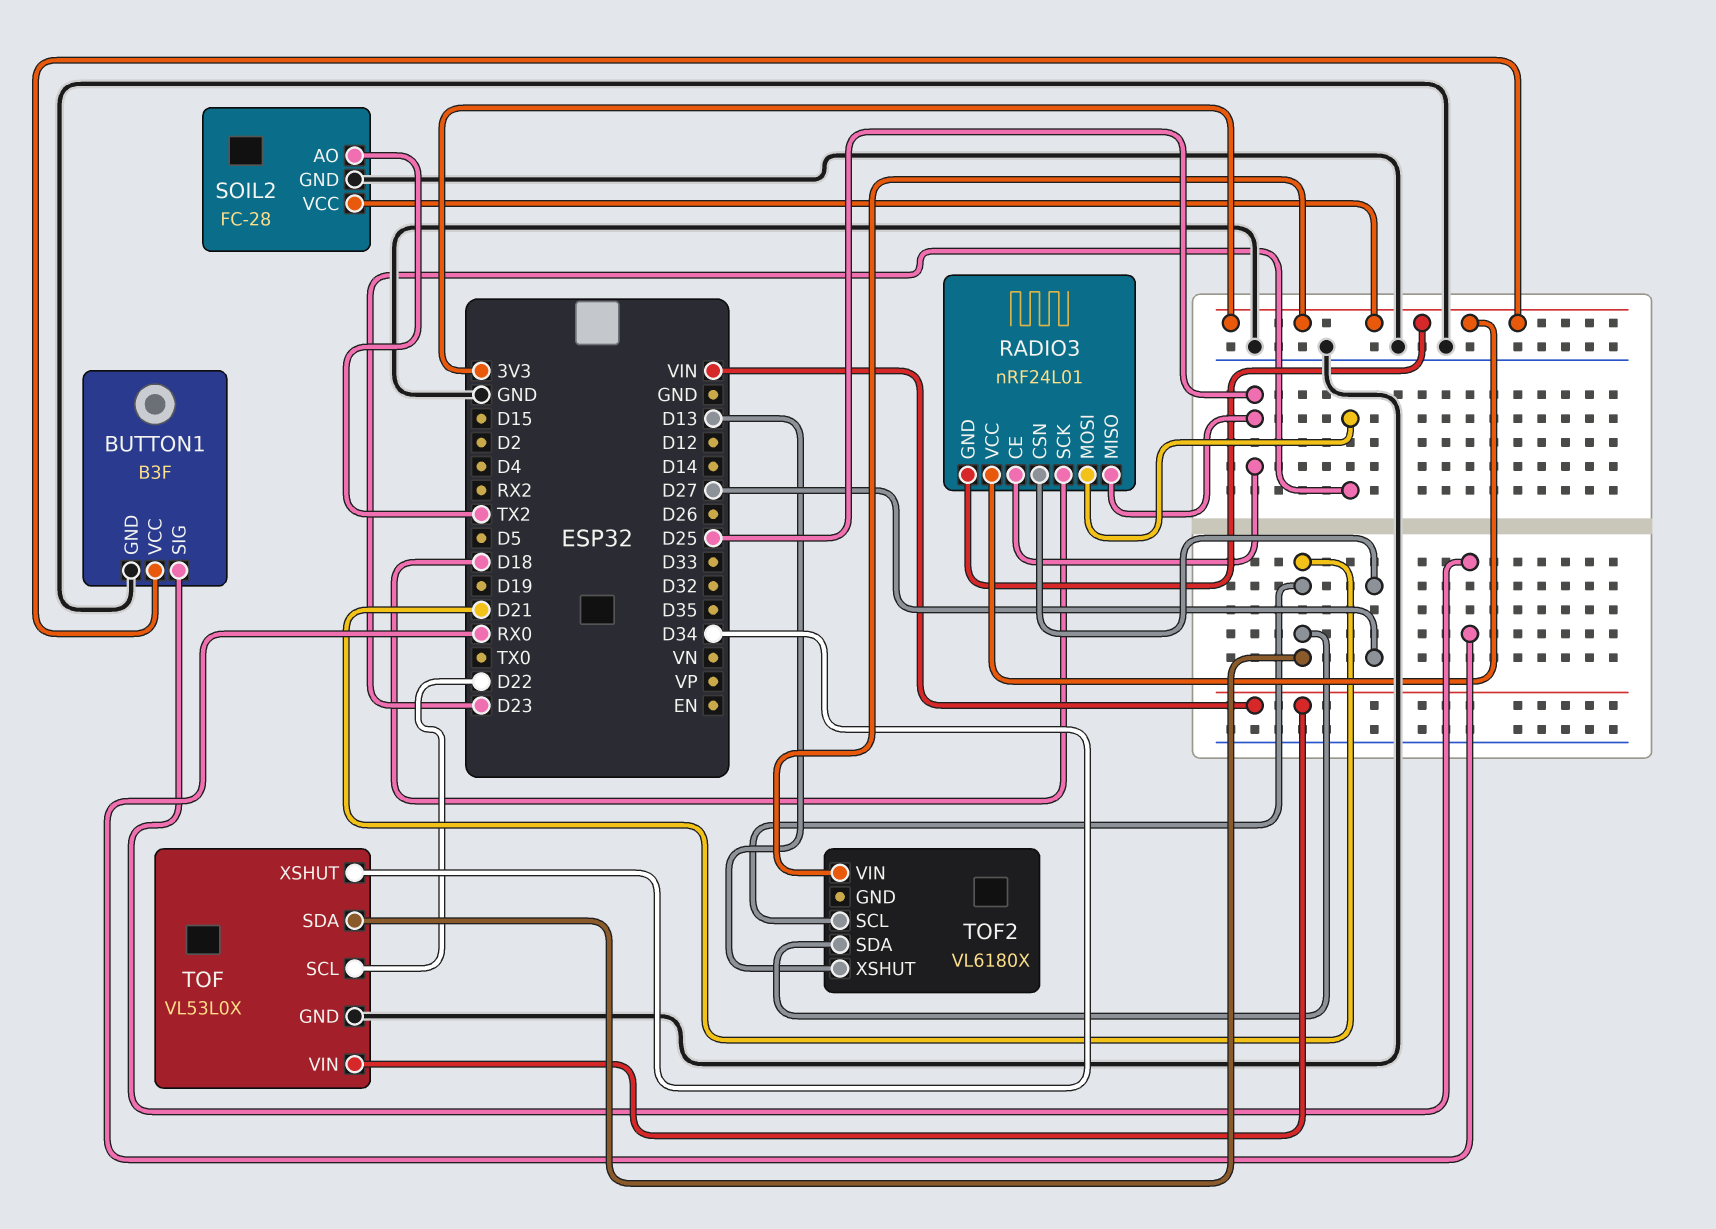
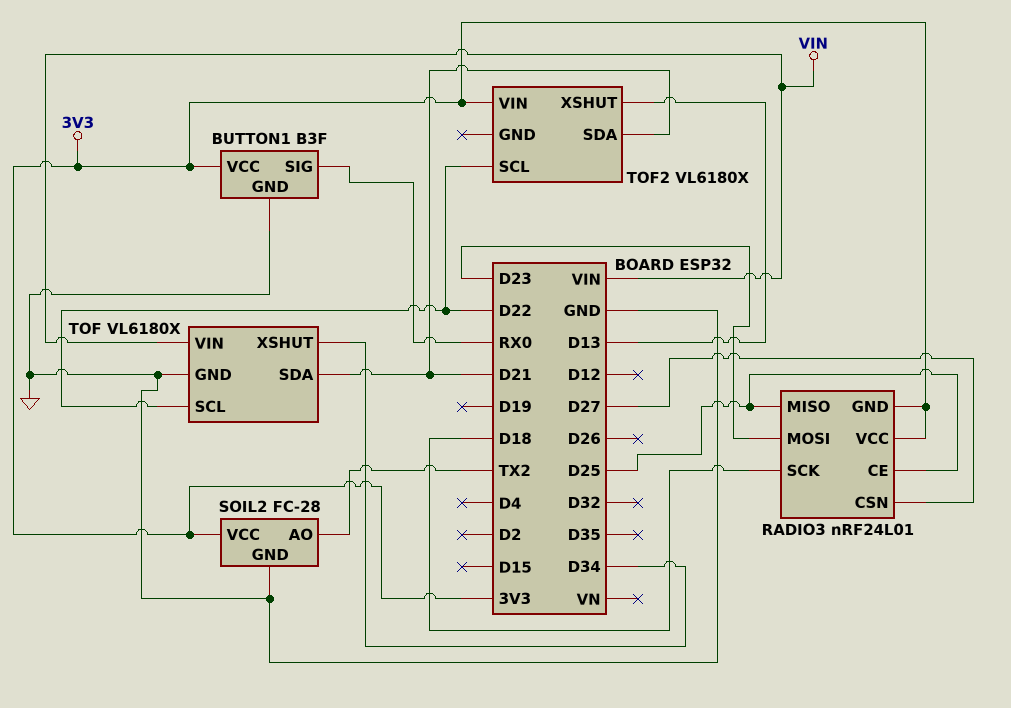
TOF: VL53L0X -> VL6180X
TOF2 pin SCL: D21 -> D22

